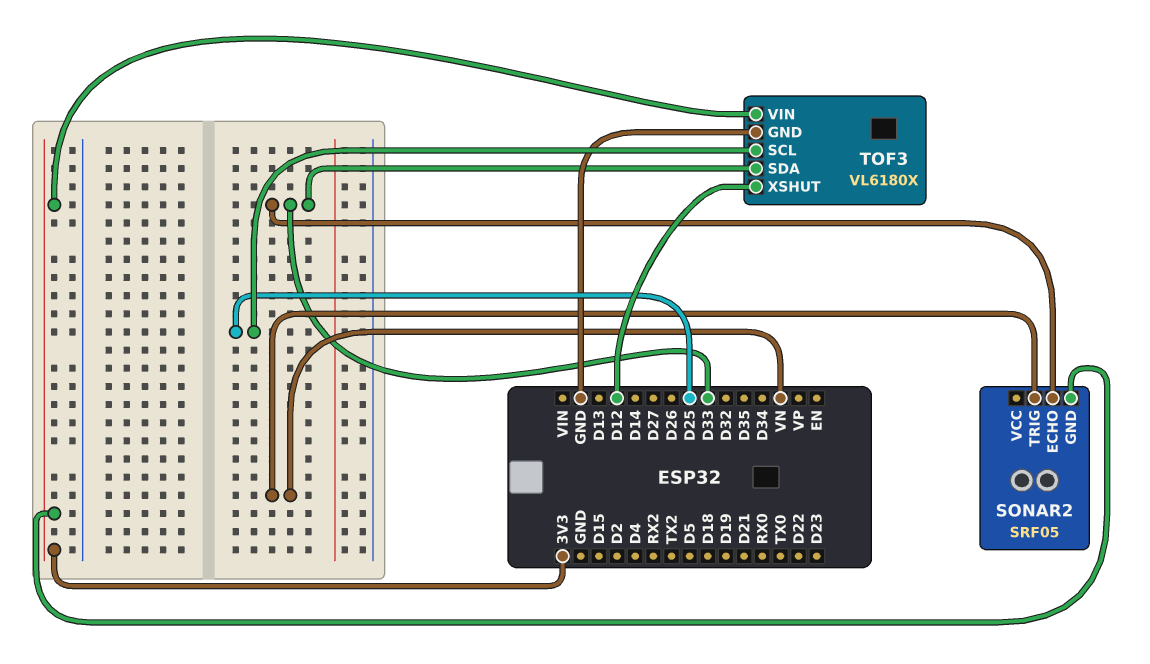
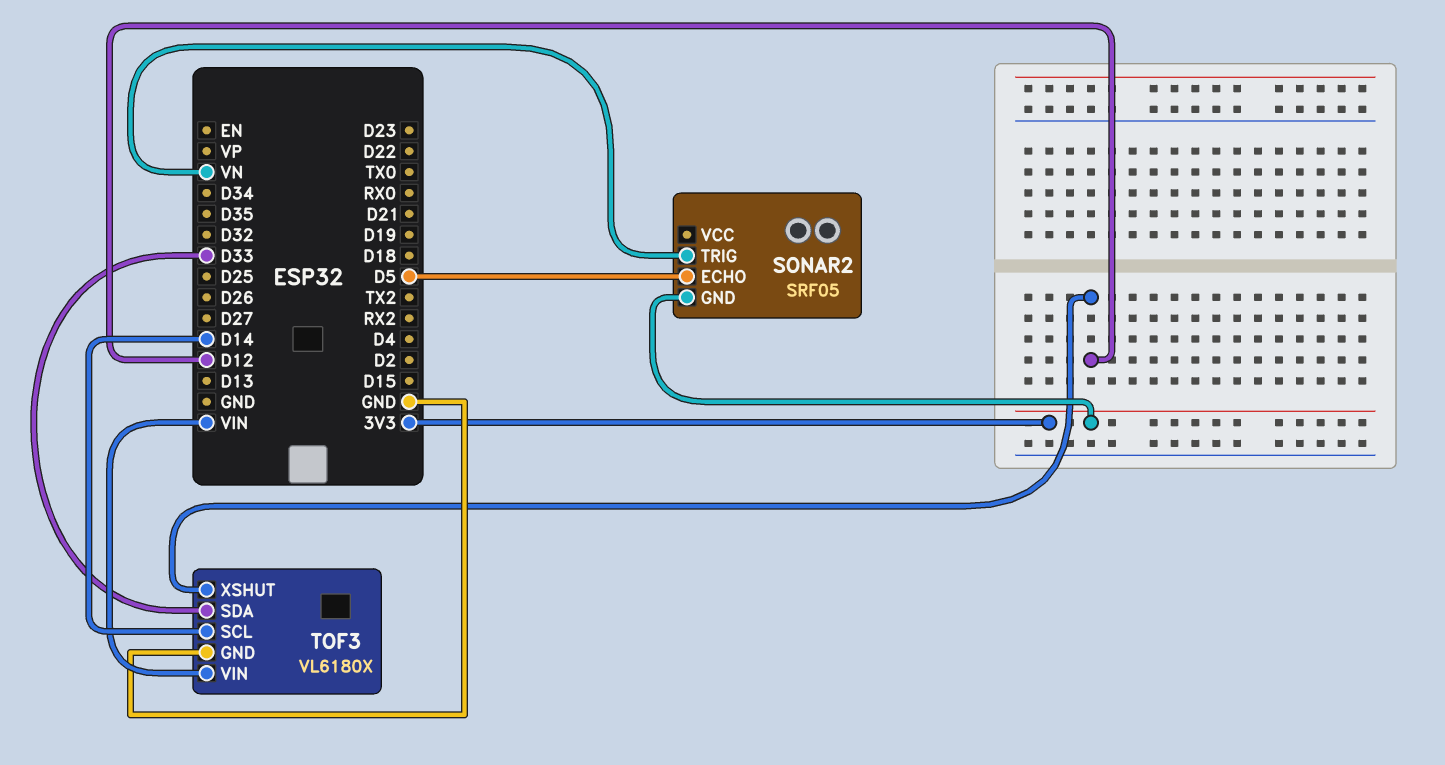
SONAR2 pin ECHO: D33 -> D5
TOF3 pin SCL: D25 -> D14
TOF3 pin VIN: 3V3 -> VIN

